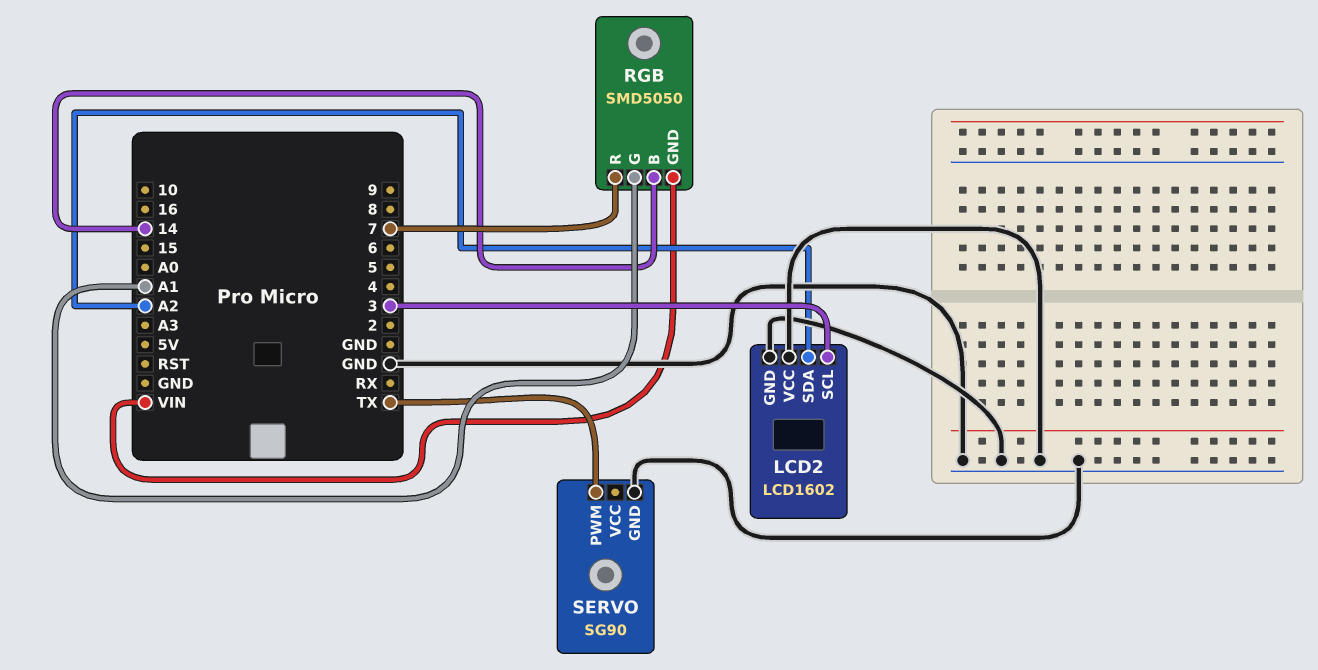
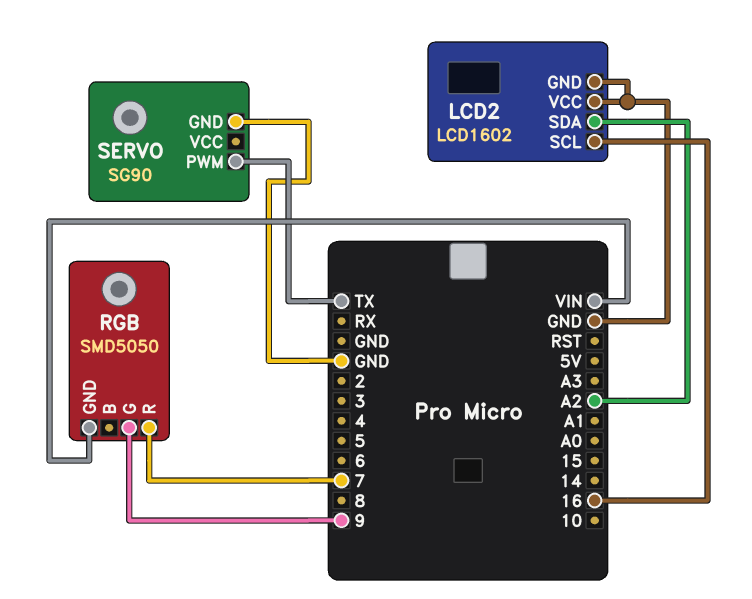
LCD2 pin SCL: 3 -> 16
RGB pin B: 14 -> none
RGB pin G: A1 -> 9

